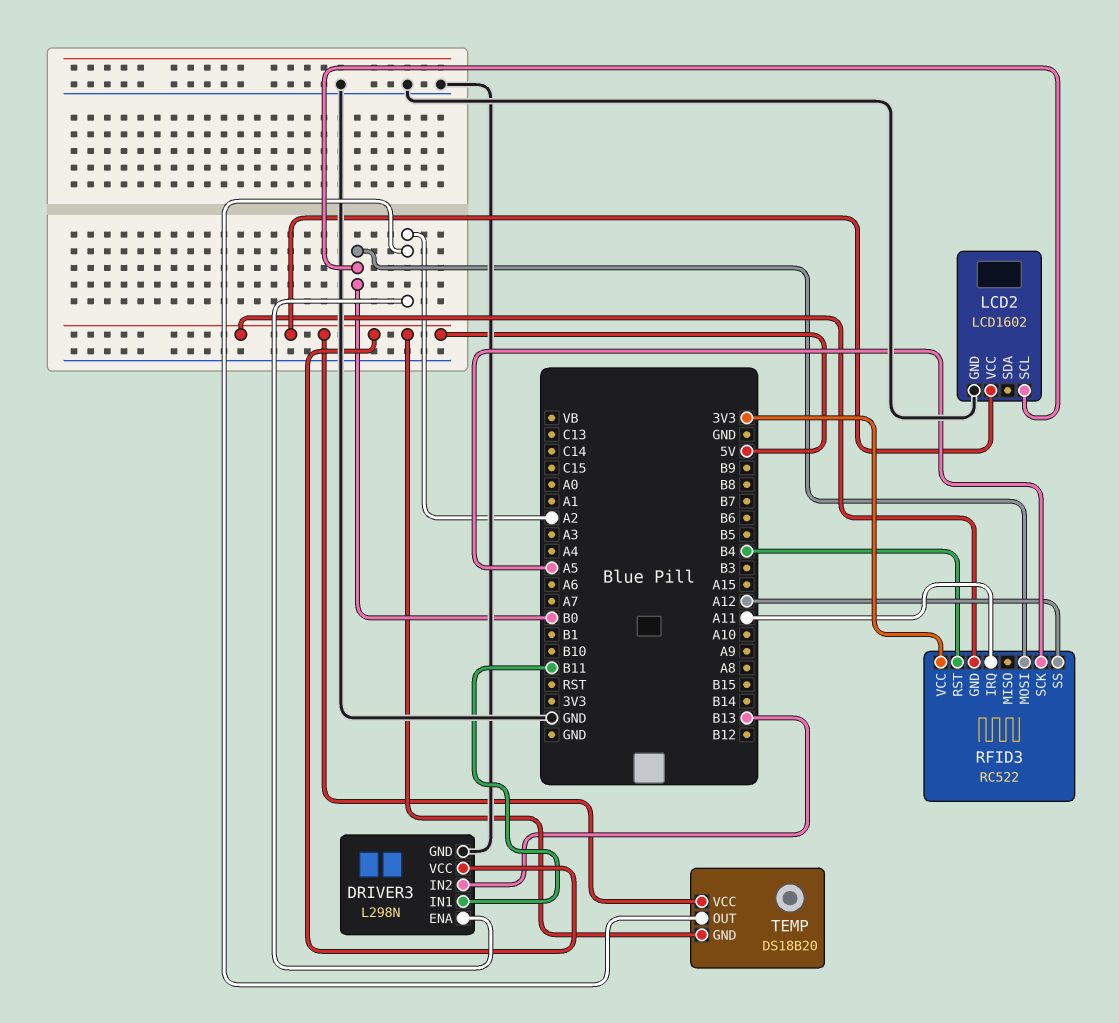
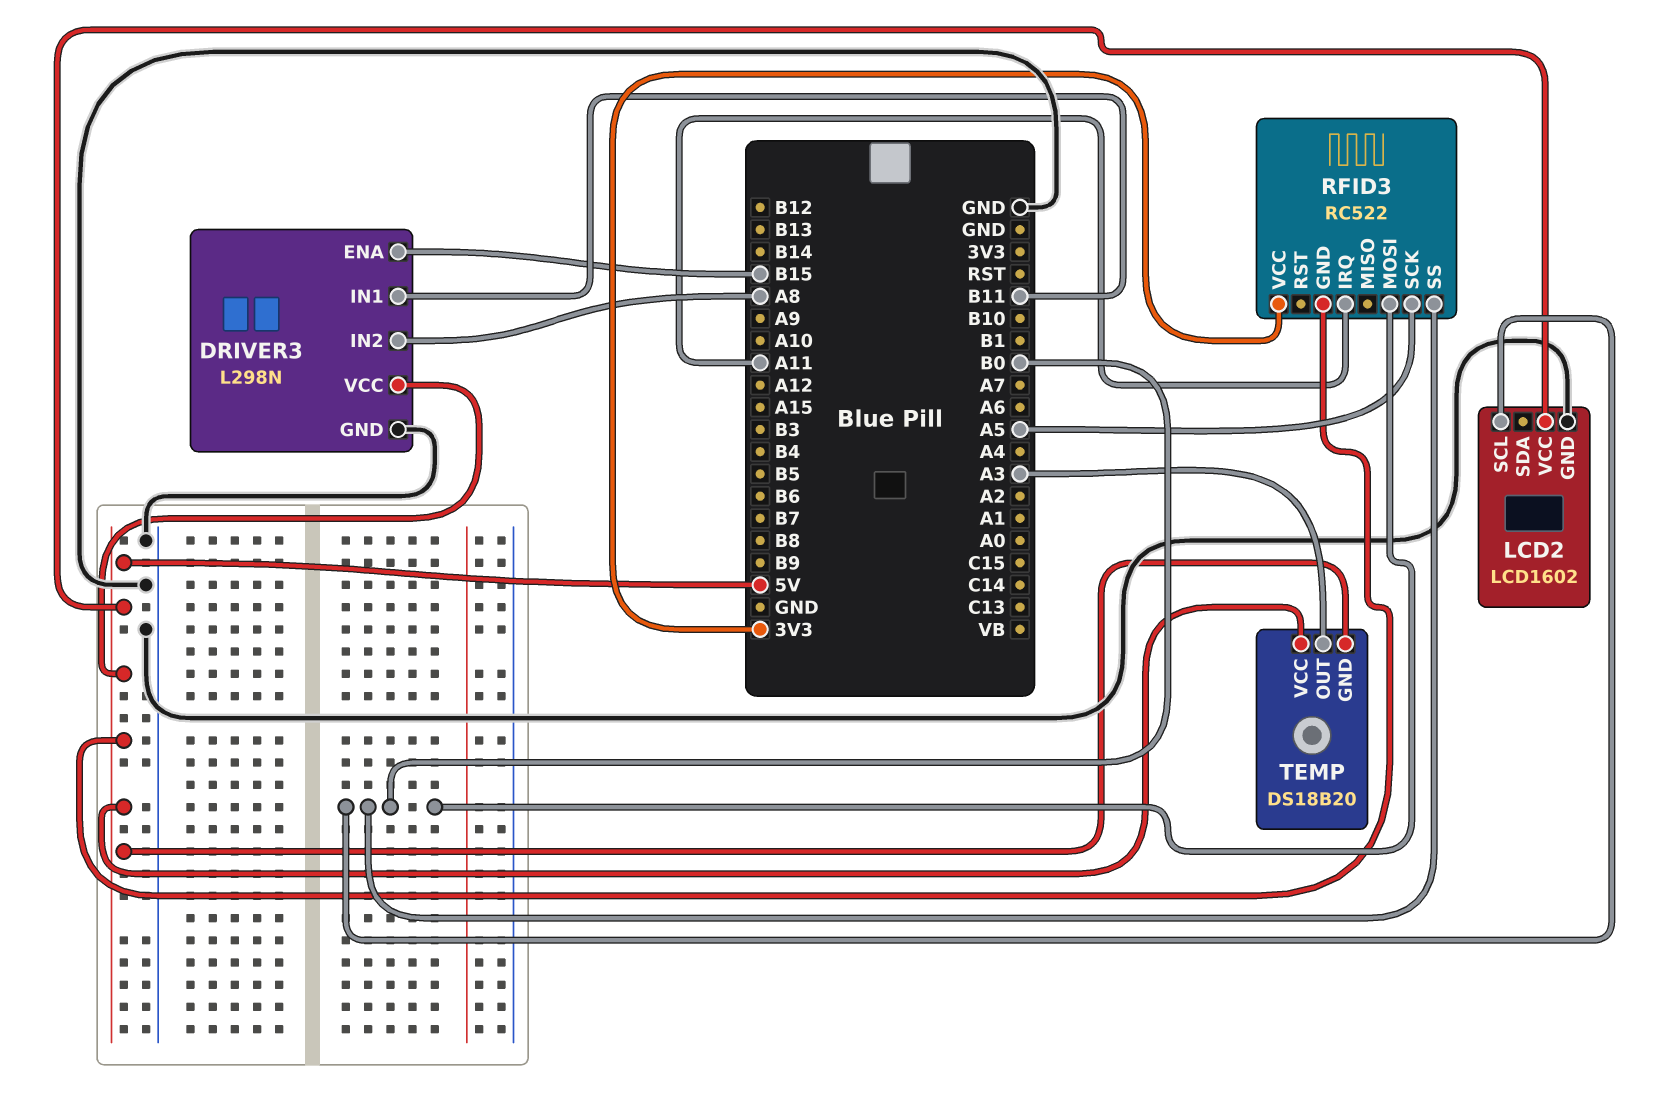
DRIVER3 pin ENA: A2 -> B15
DRIVER3 pin IN2: B13 -> A8
RFID3 pin RST: B4 -> none
RFID3 pin SS: A12 -> B0
TEMP pin OUT: A2 -> A3

